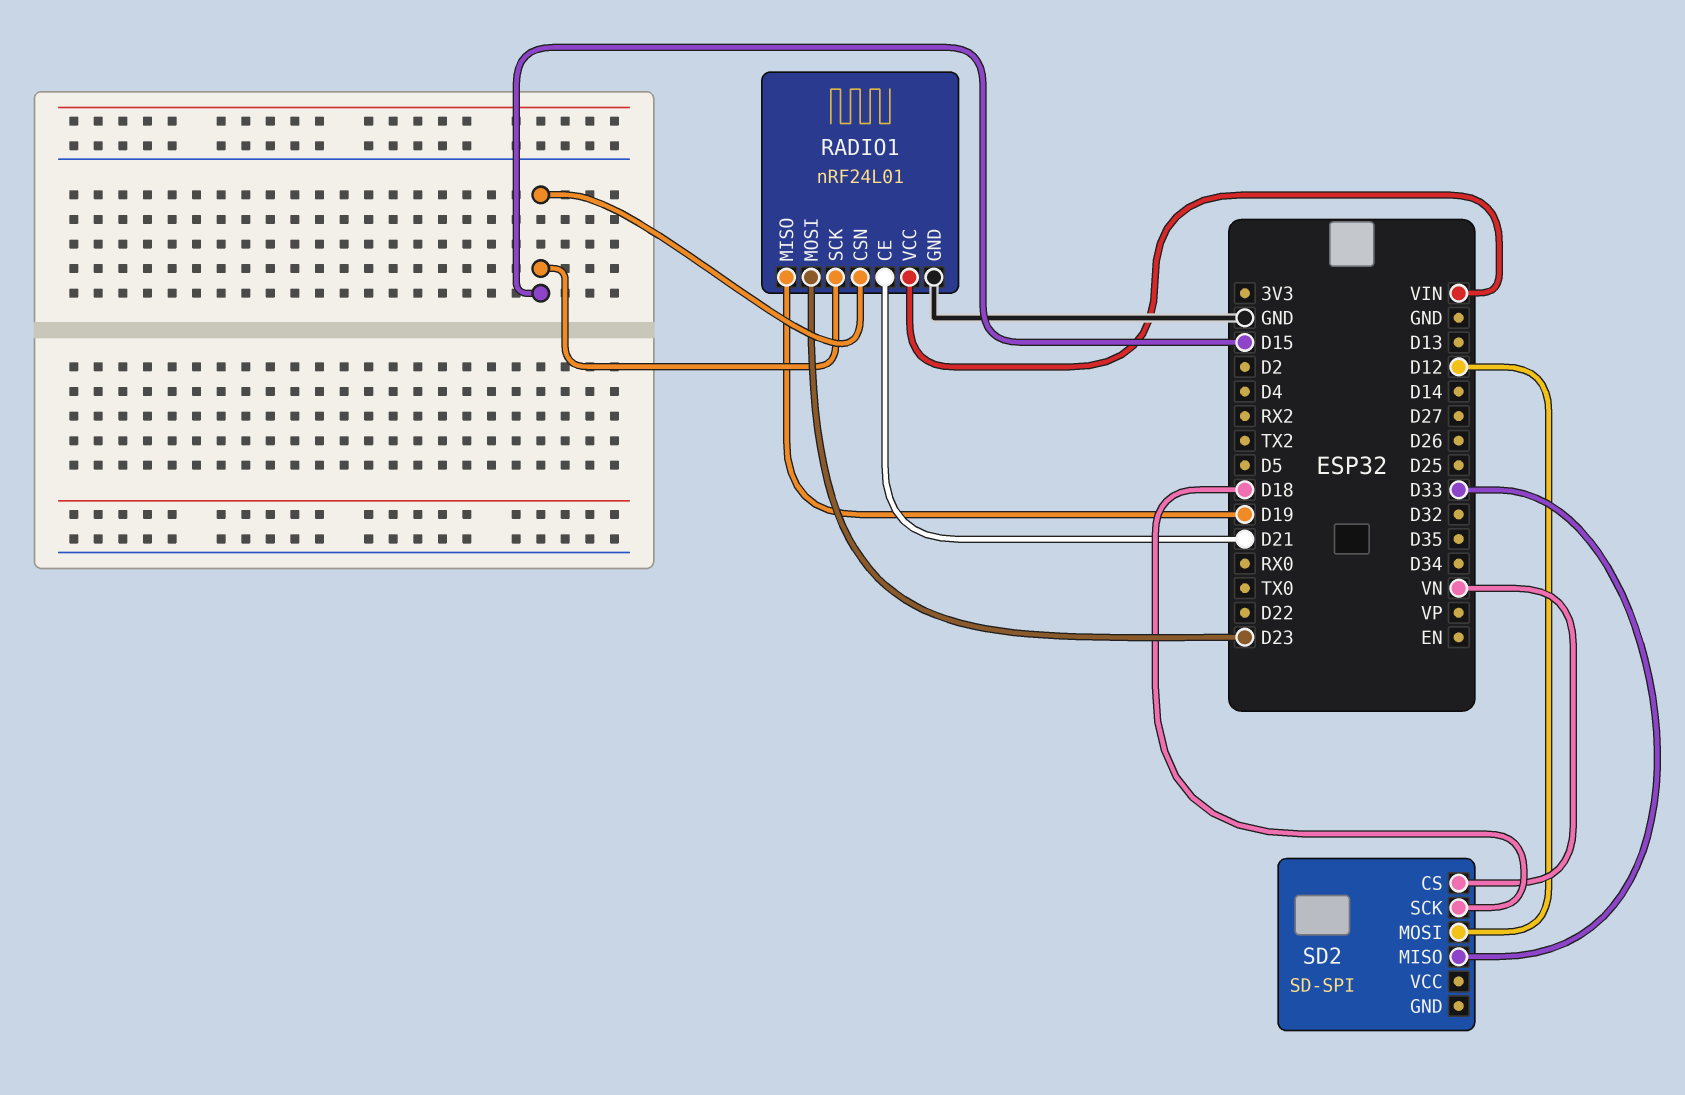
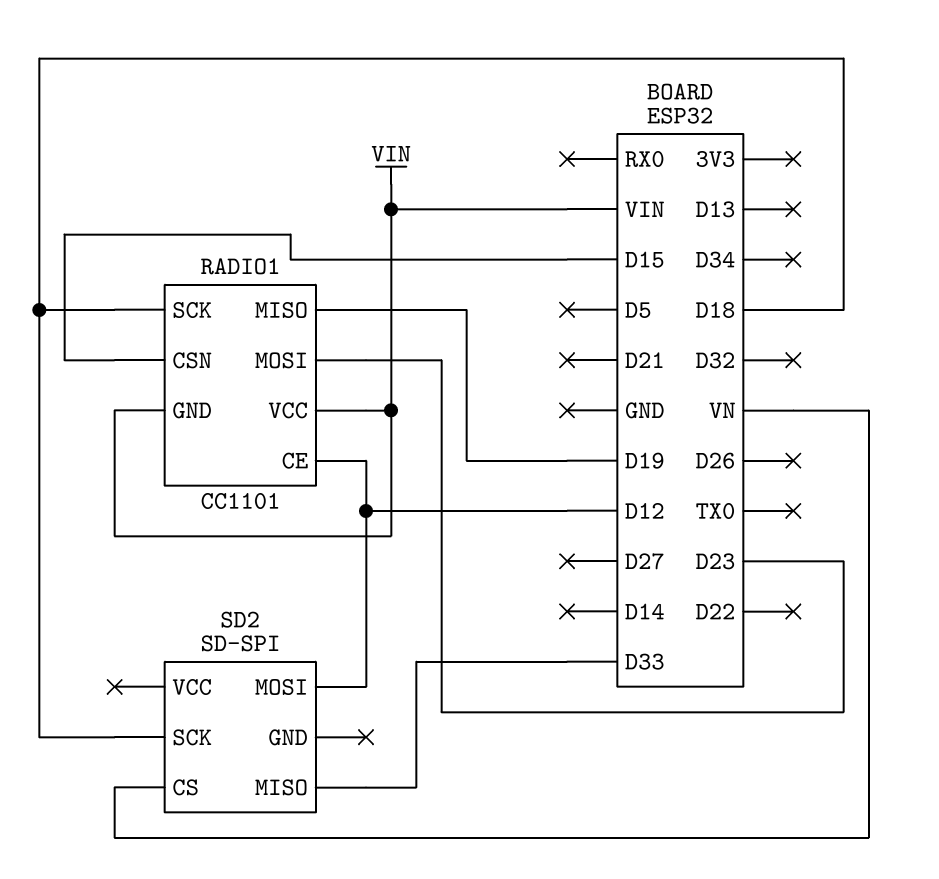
RADIO1: nRF24L01 -> CC1101
RADIO1 pin CE: D21 -> D12
RADIO1 pin GND: GND -> VIN
RADIO1 pin SCK: D15 -> D18

